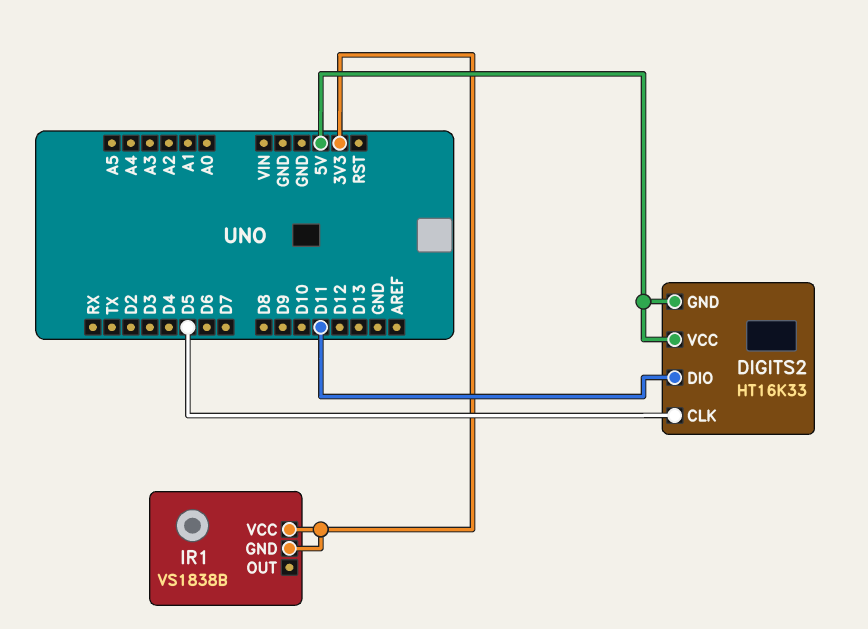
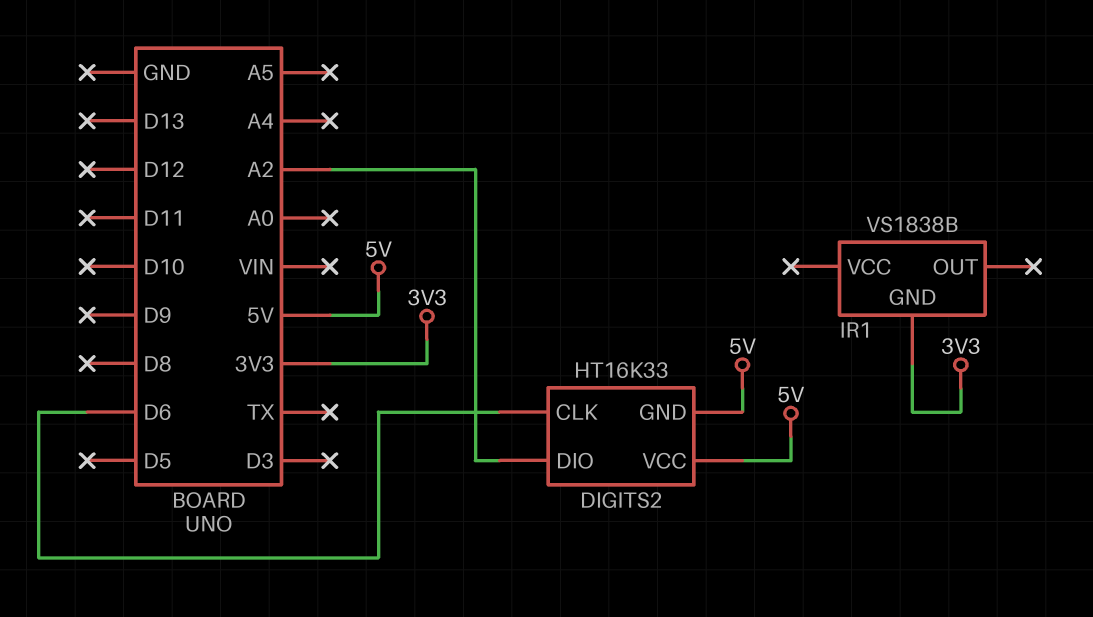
DIGITS2 pin CLK: D5 -> D6
DIGITS2 pin DIO: D11 -> A2
IR1 pin VCC: 3V3 -> none

